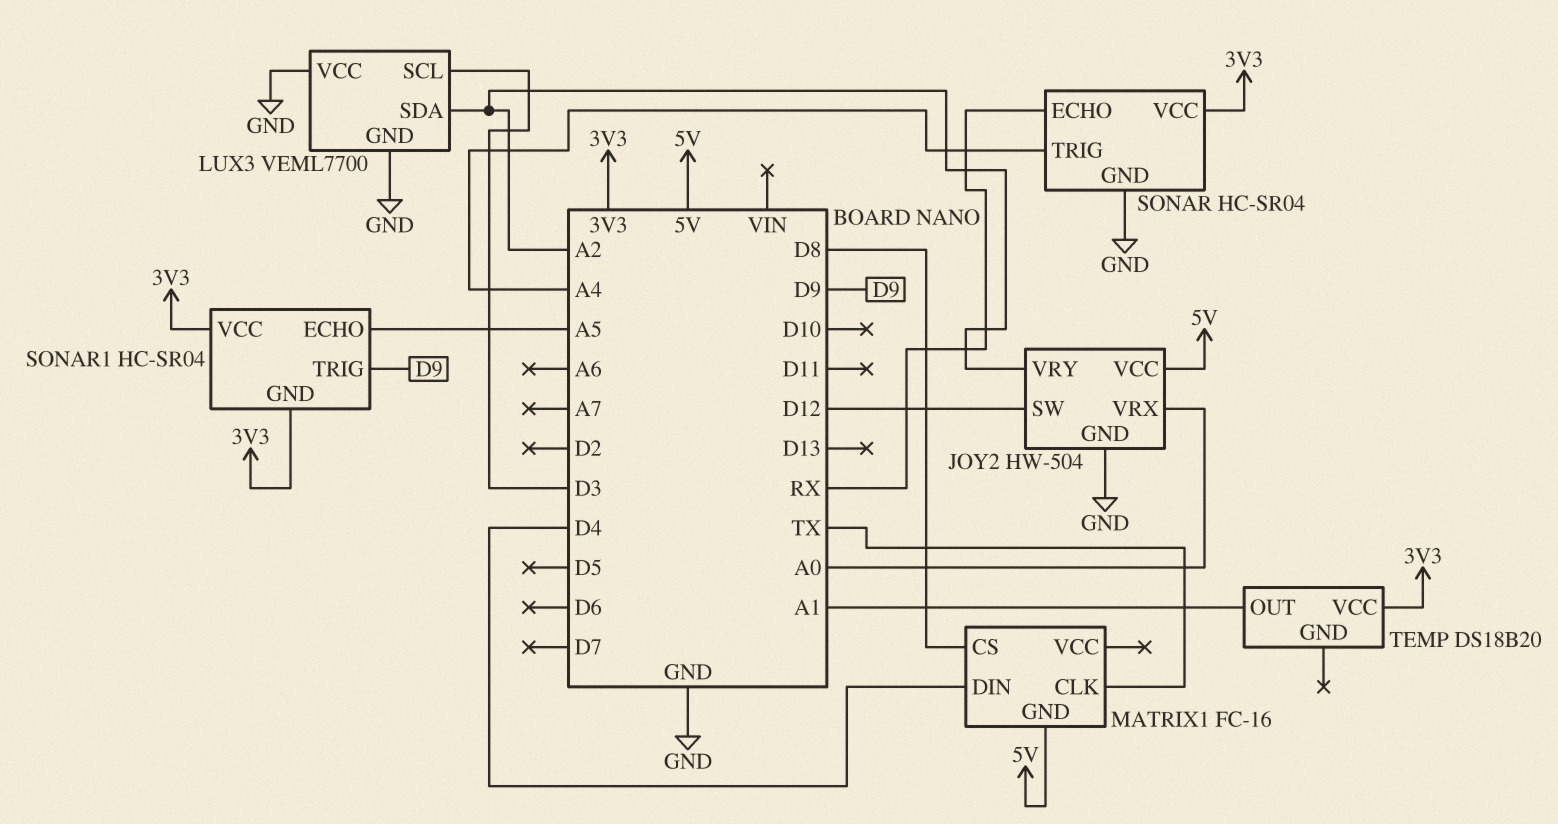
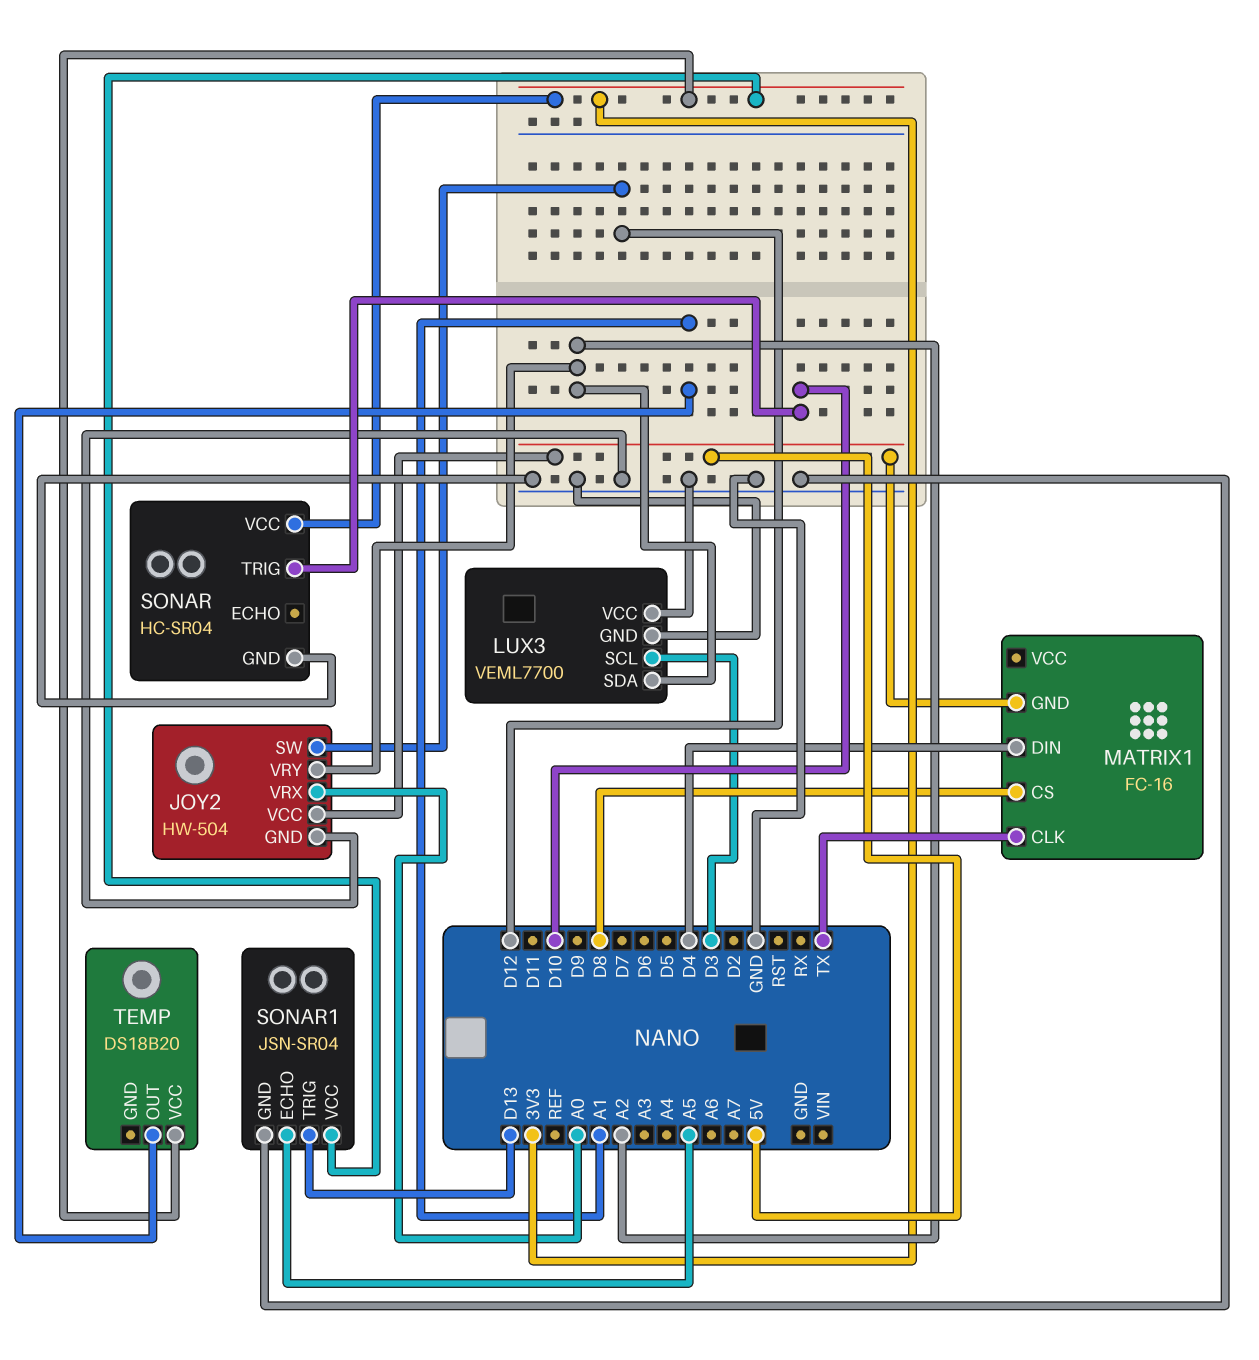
SONAR pin ECHO: RX -> none
SONAR pin TRIG: A4 -> D10
SONAR1: HC-SR04 -> JSN-SR04
SONAR1 pin GND: 3V3 -> GND
SONAR1 pin TRIG: D9 -> D13

